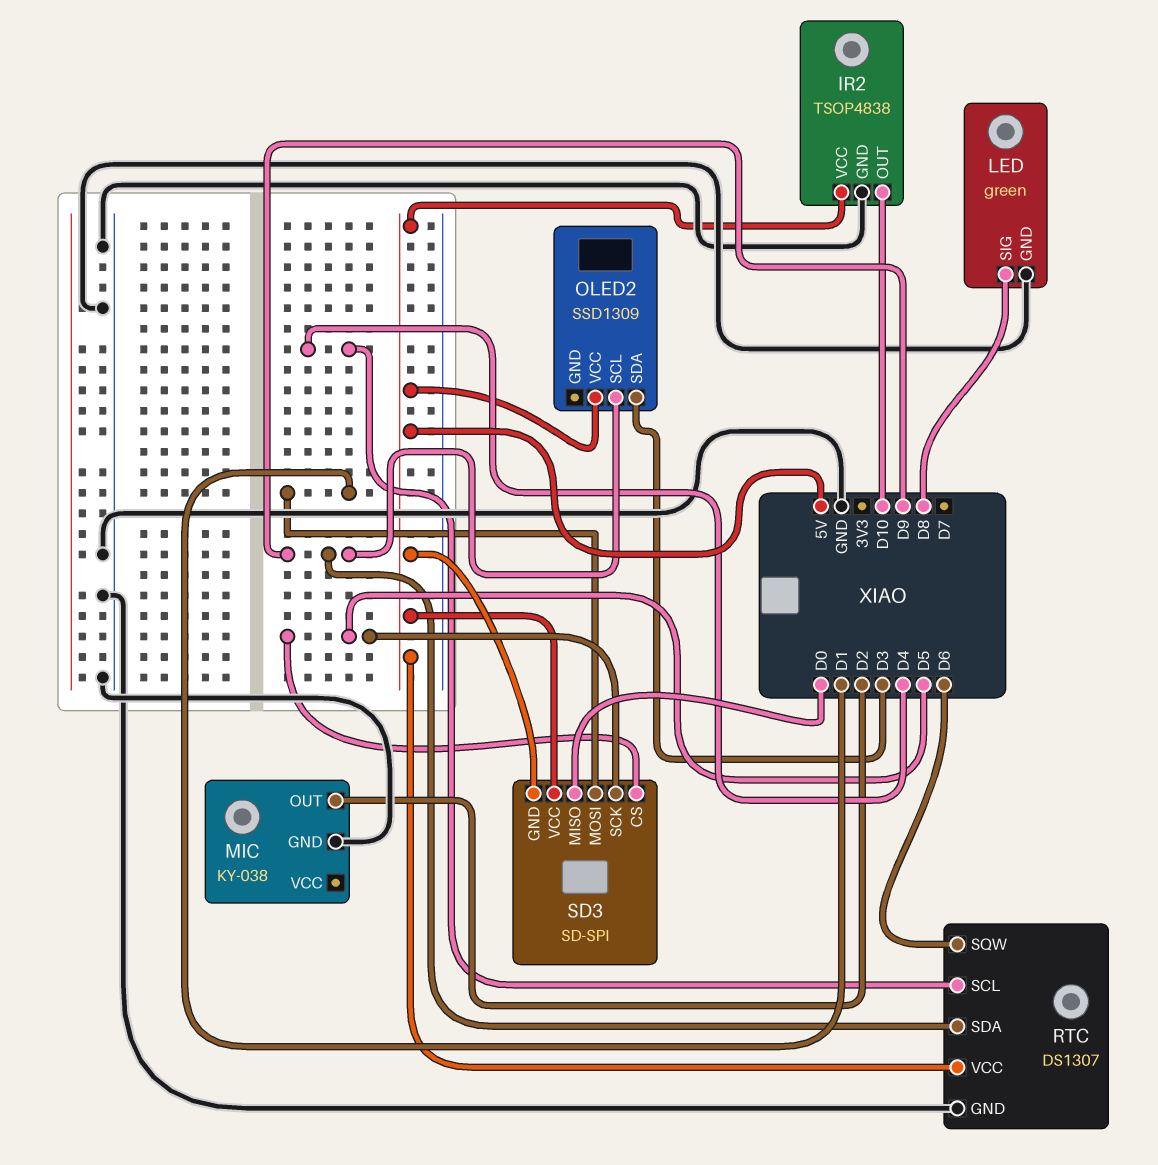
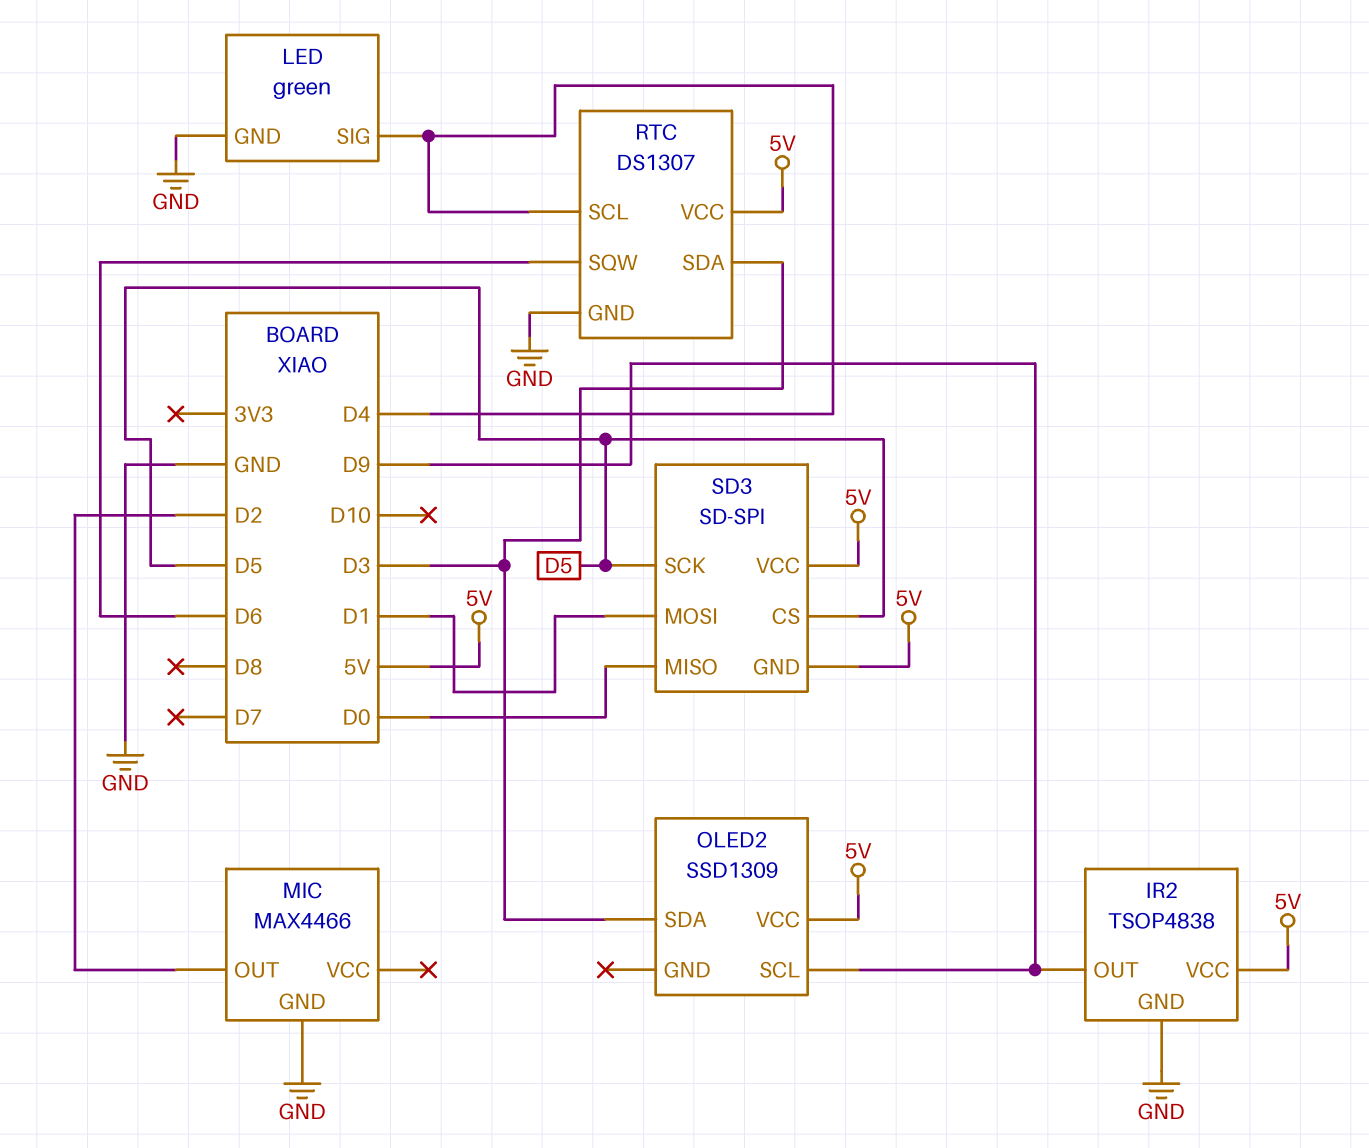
IR2 pin OUT: D10 -> D9
LED pin SIG: D8 -> D4
MIC: KY-038 -> MAX4466
RTC pin SDA: D9 -> D3

